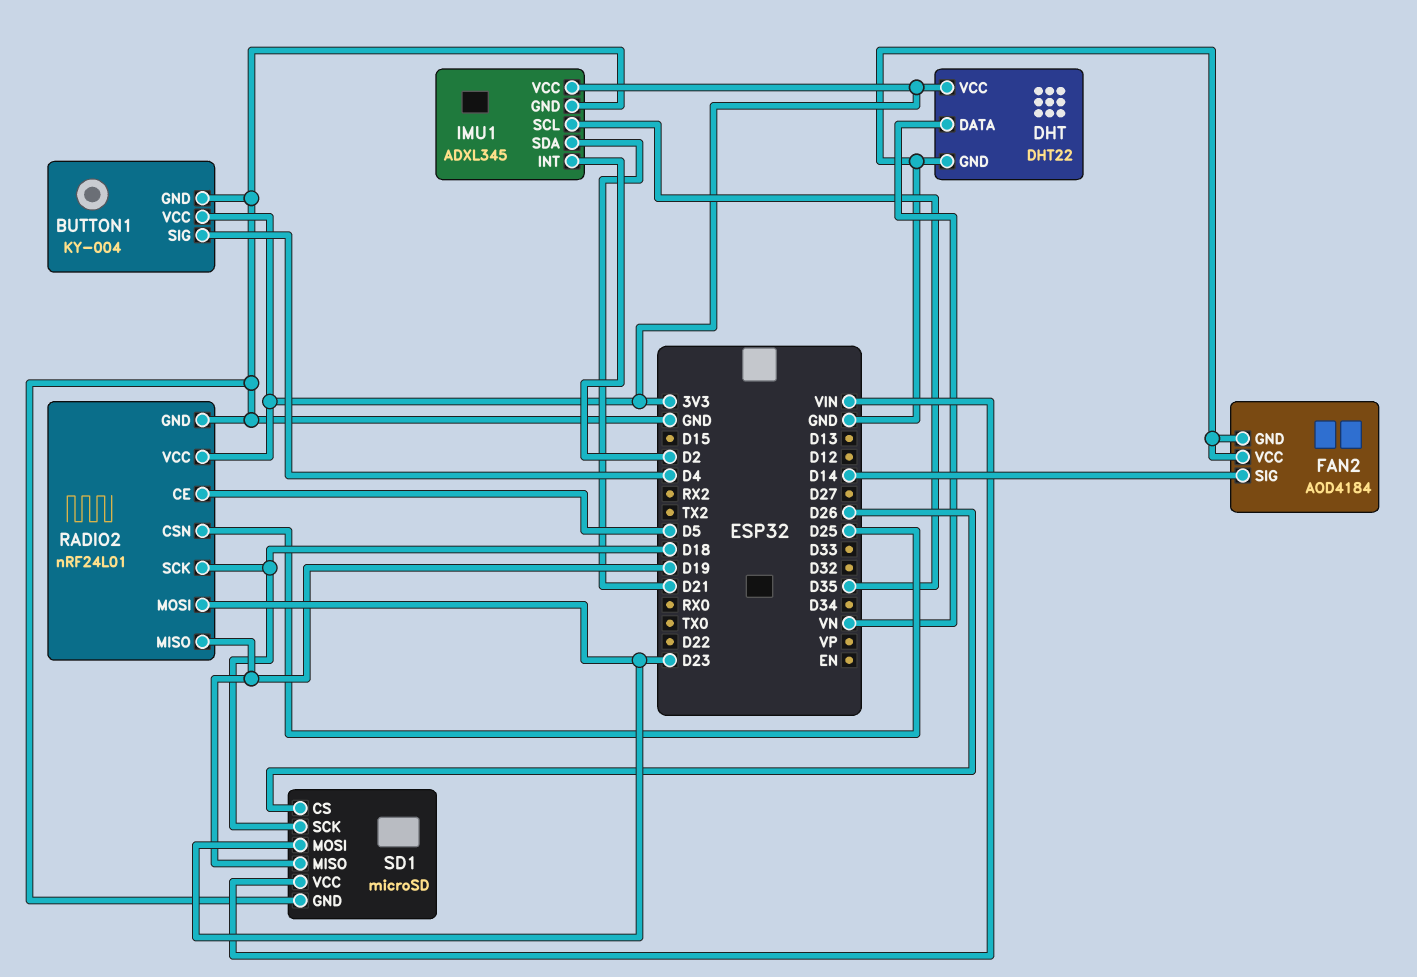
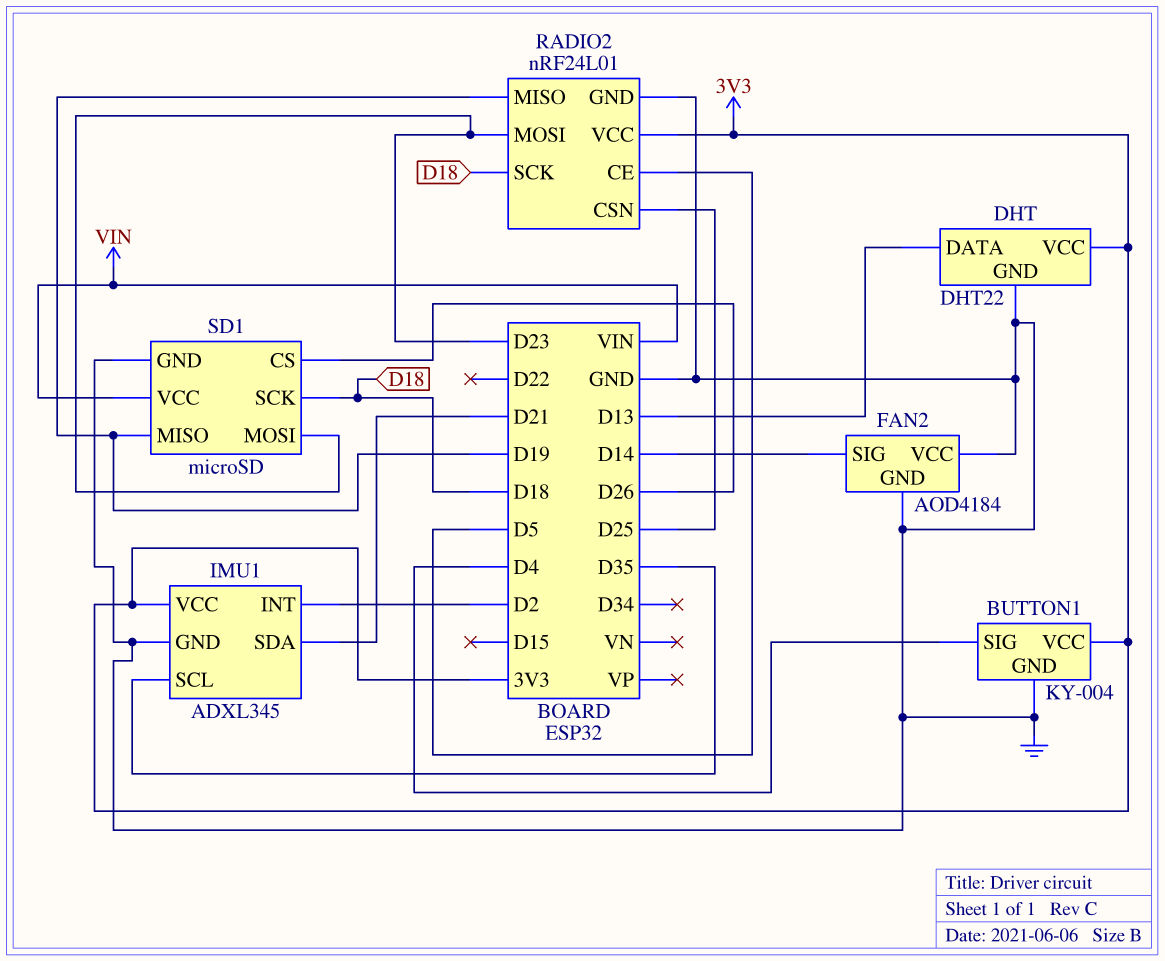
DHT pin DATA: VN -> D13

